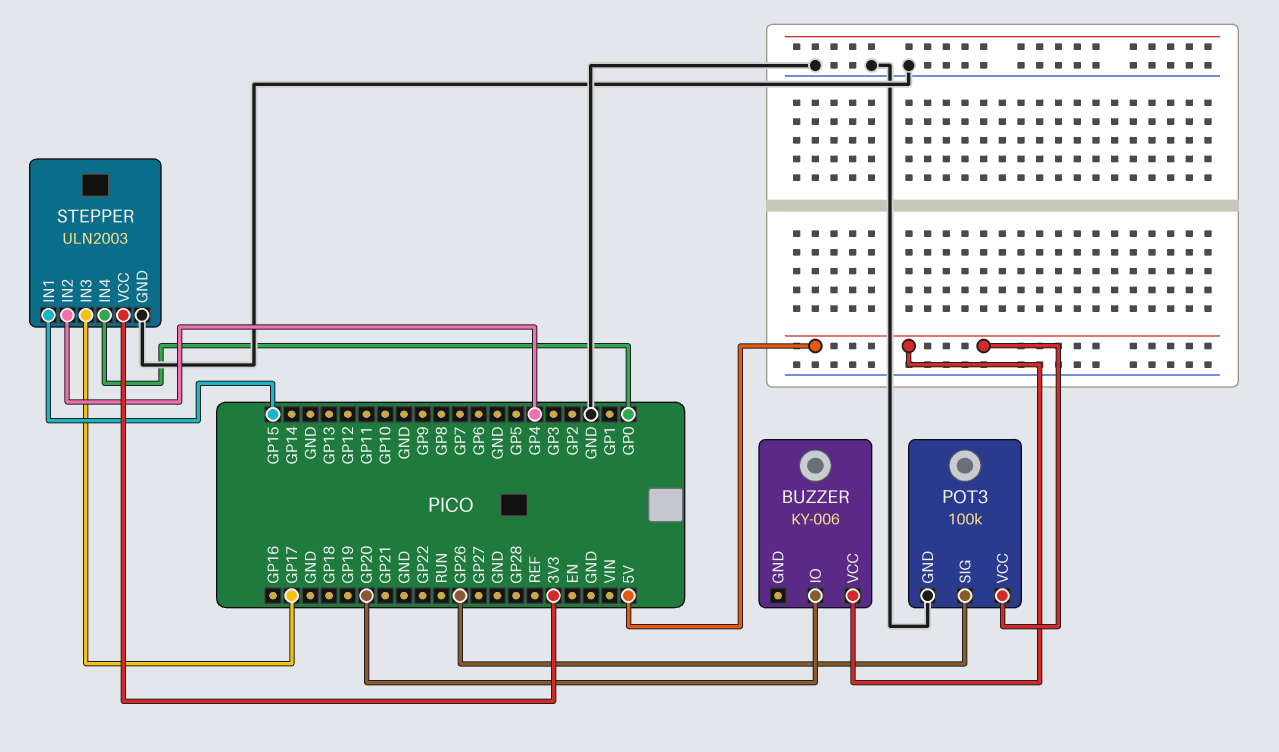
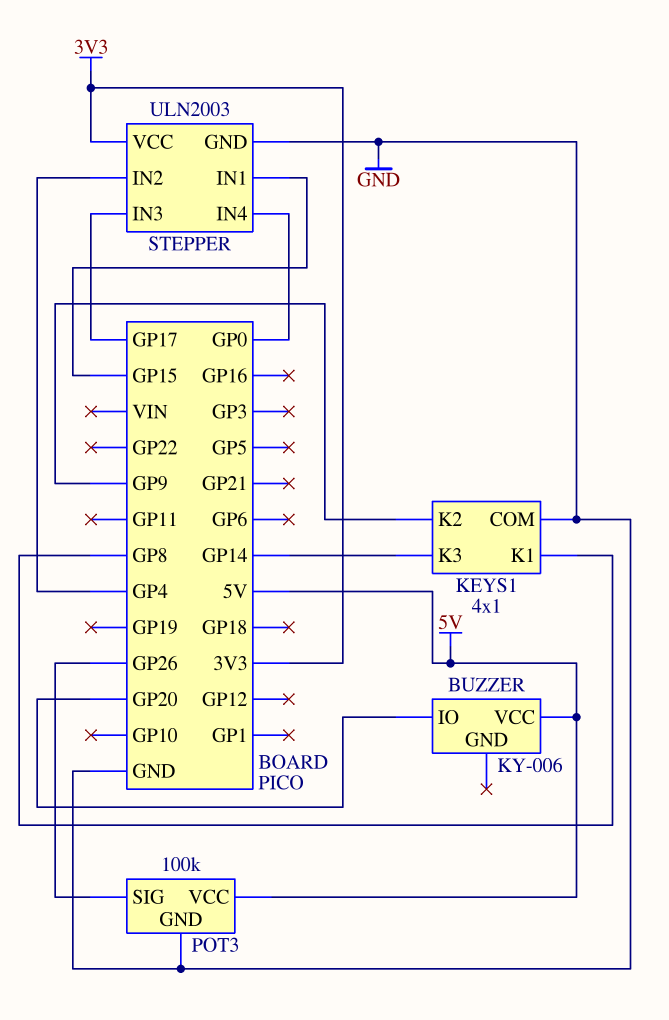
KEYS1: none -> 4x1
KEYS1 pin COM: none -> GND
KEYS1 pin K1: none -> GP8
KEYS1 pin K2: none -> GP9
KEYS1 pin K3: none -> GP14

